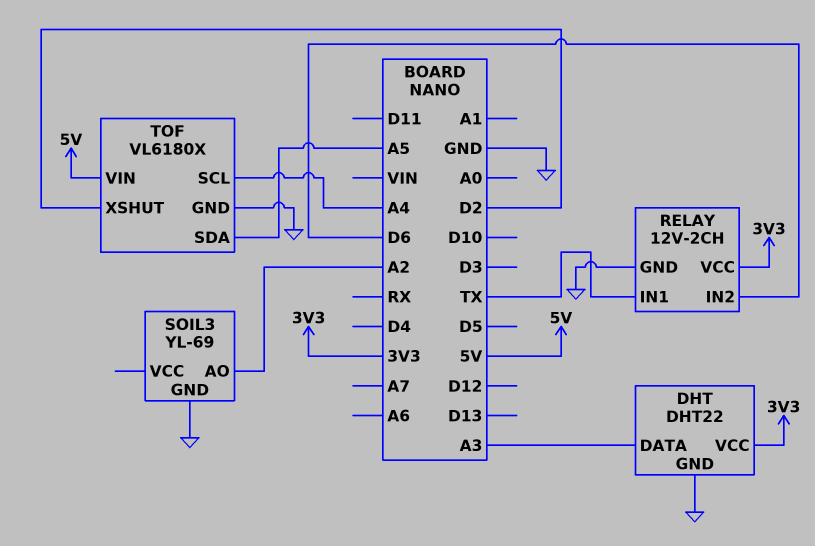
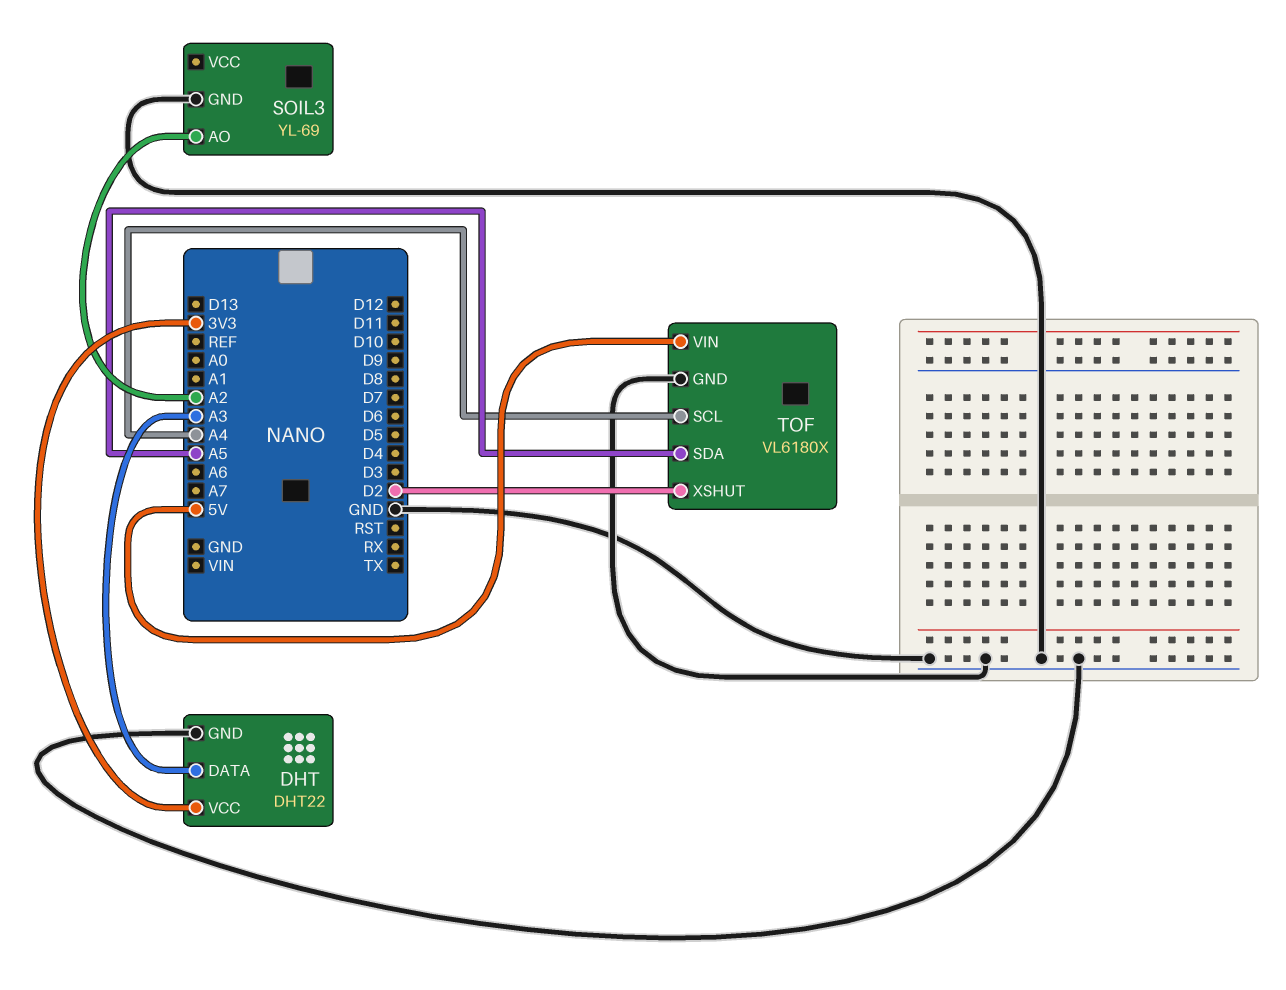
RELAY: 12V-2CH -> none
RELAY pin GND: GND -> none
RELAY pin IN1: TX -> none
RELAY pin IN2: D6 -> none
RELAY pin VCC: 3V3 -> none

